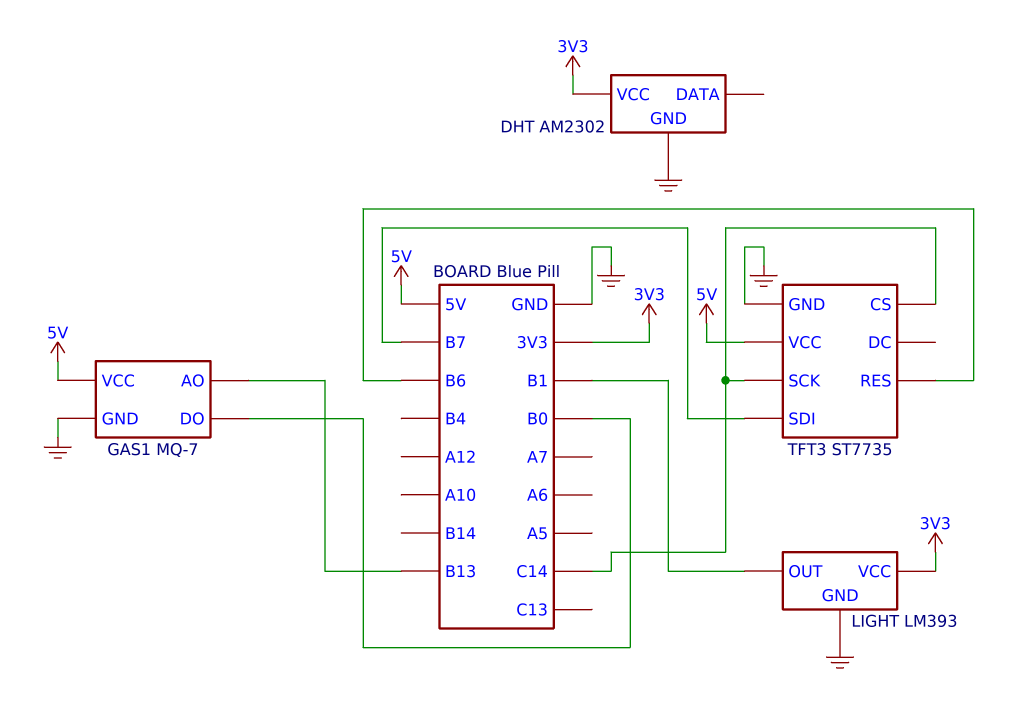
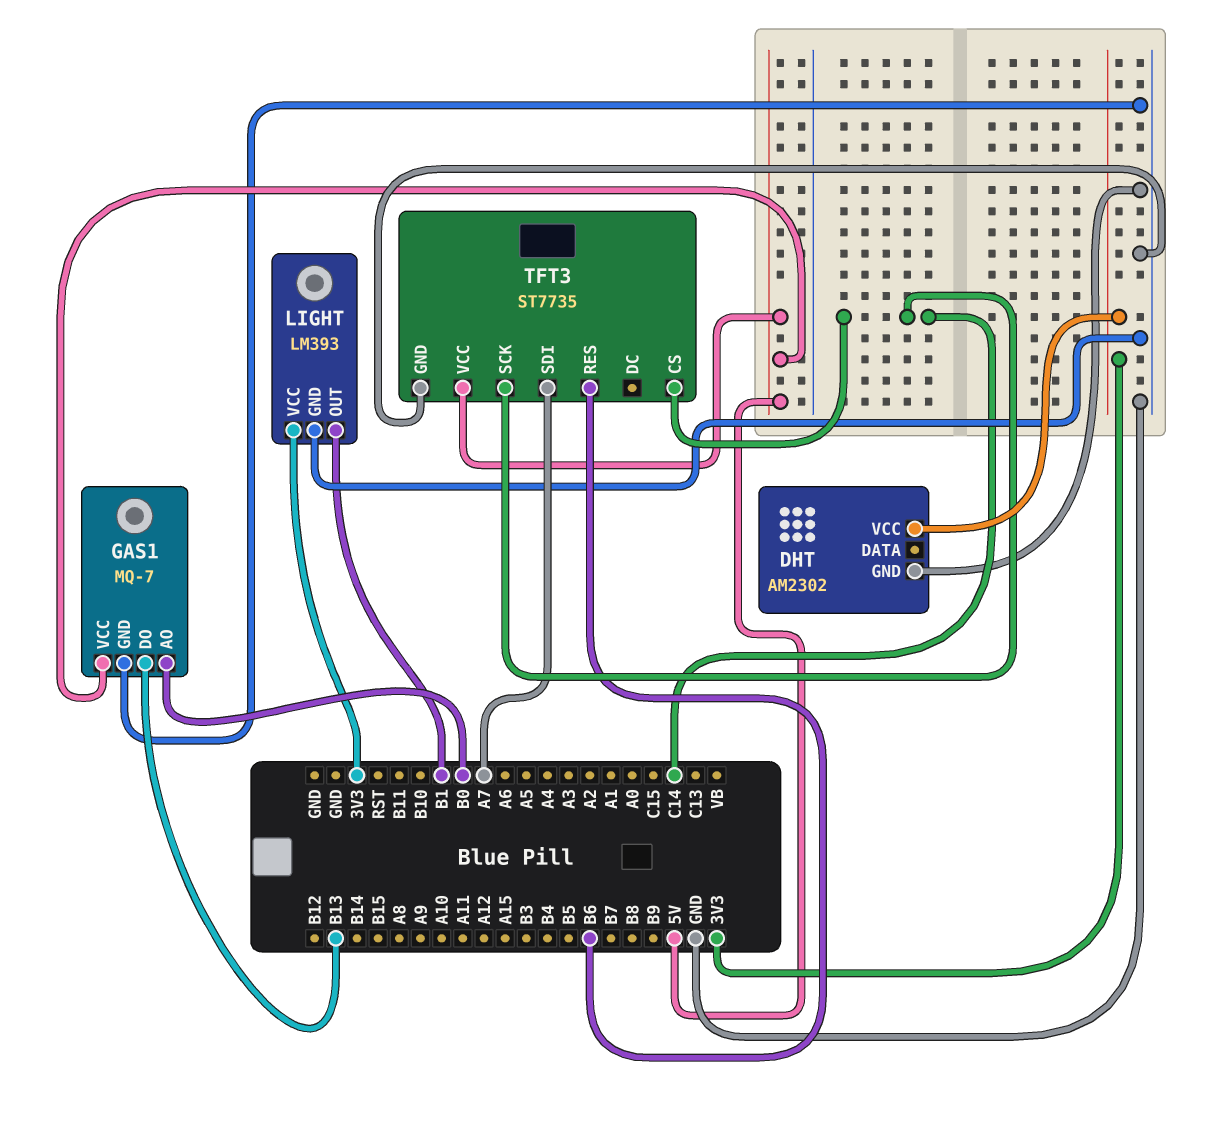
GAS1 pin AO: B13 -> B0
GAS1 pin DO: B0 -> B13
TFT3 pin SDI: B7 -> A7

